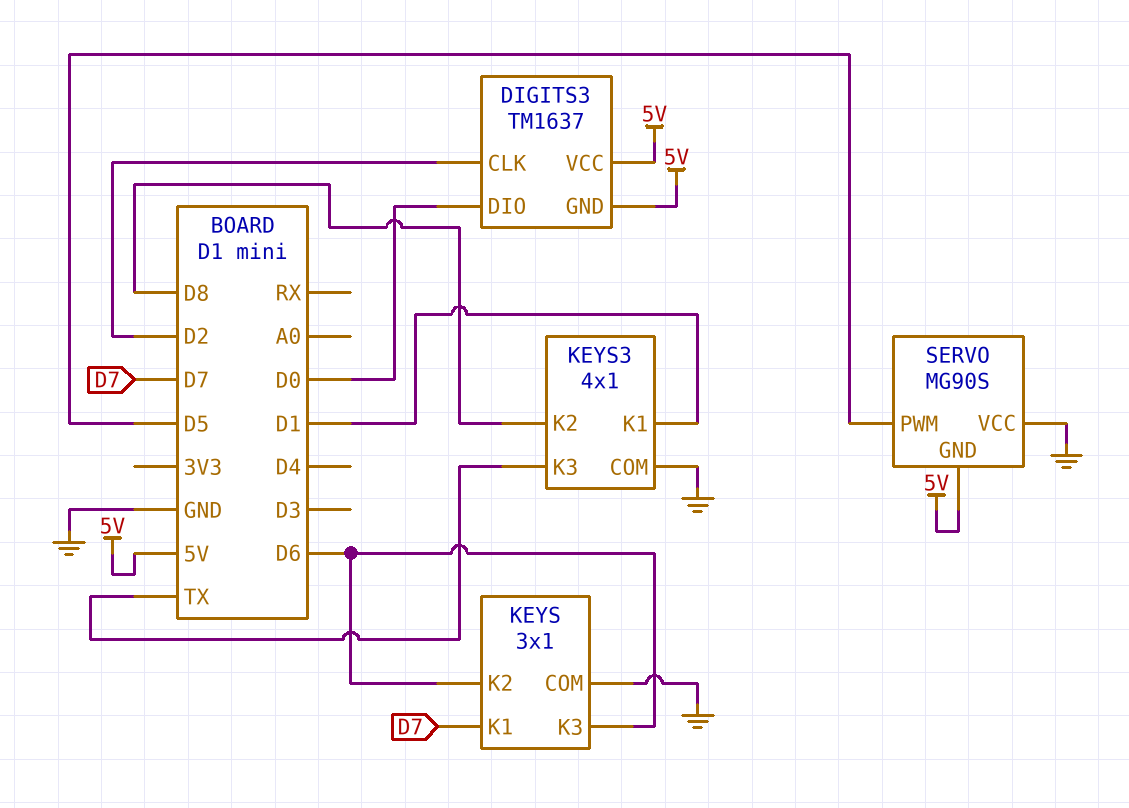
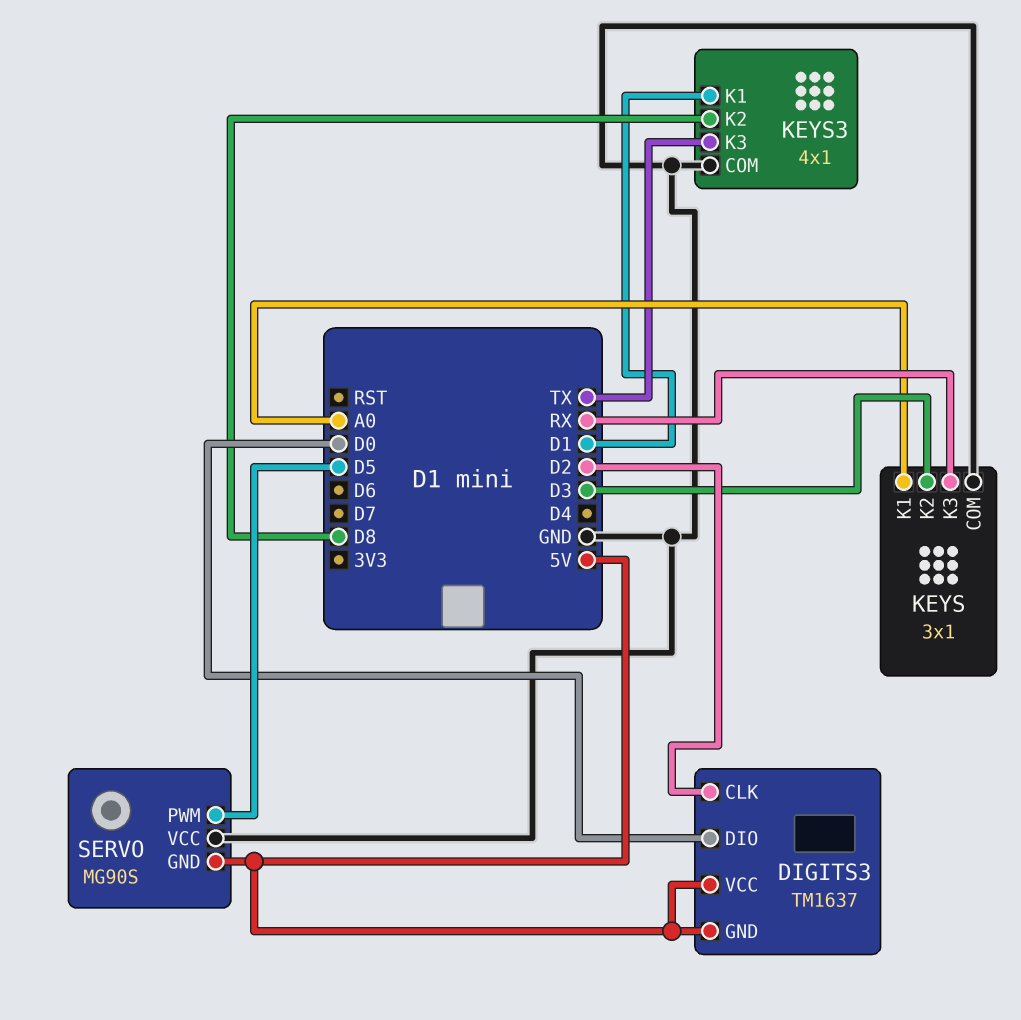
KEYS pin K1: D7 -> A0
KEYS pin K2: D6 -> D3
KEYS pin K3: D6 -> RX

